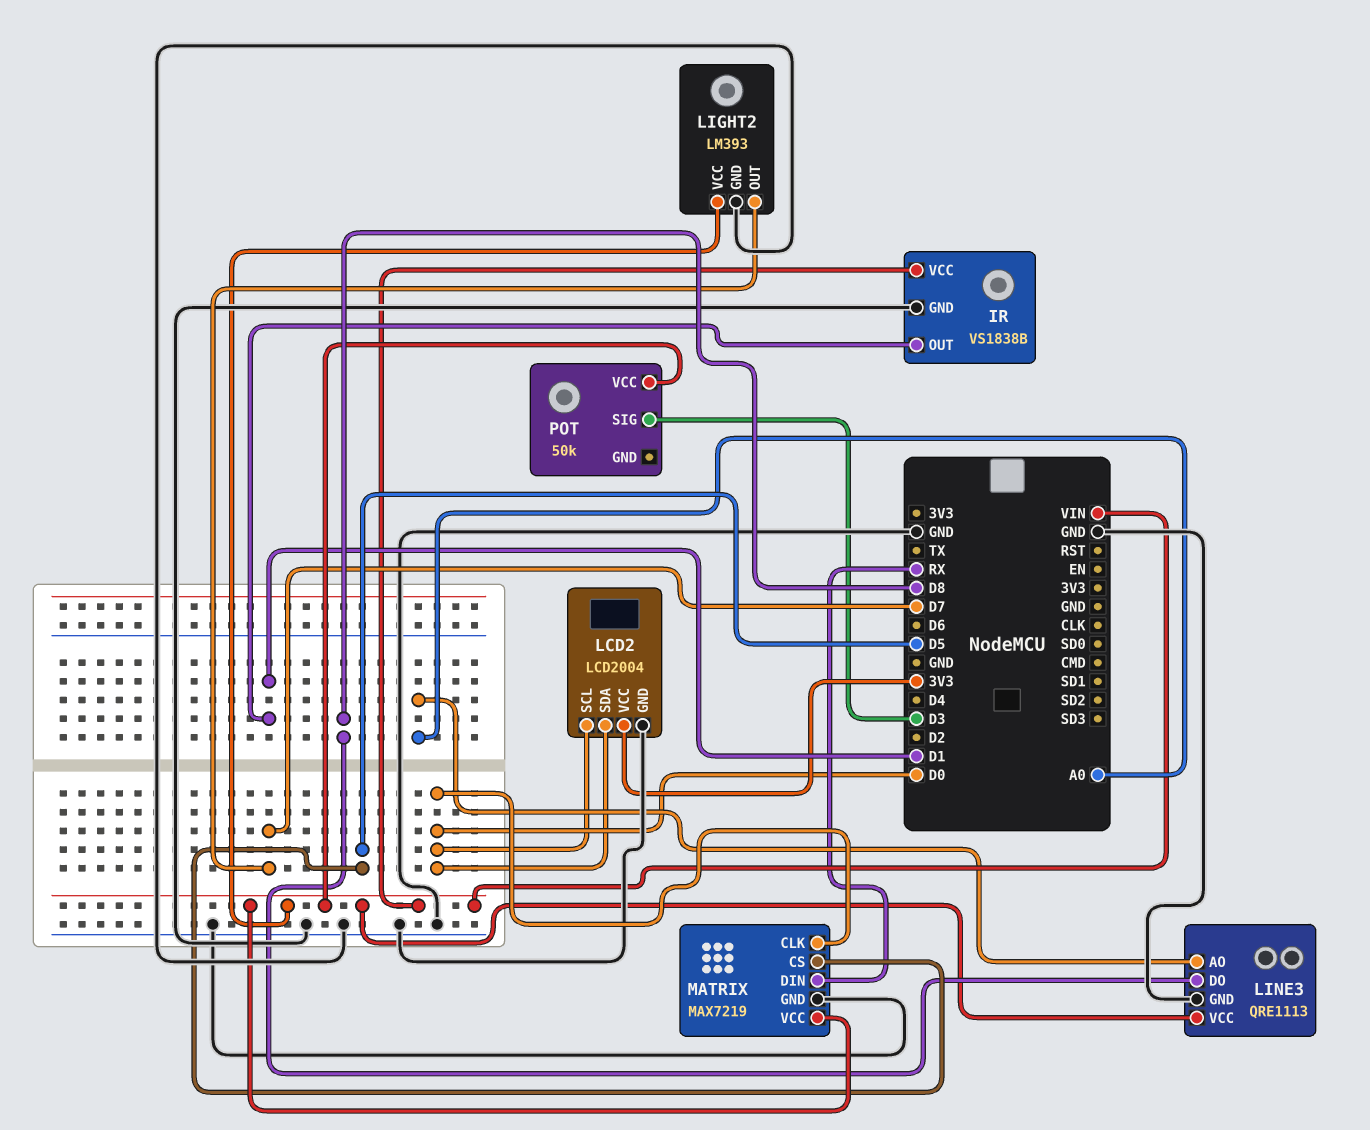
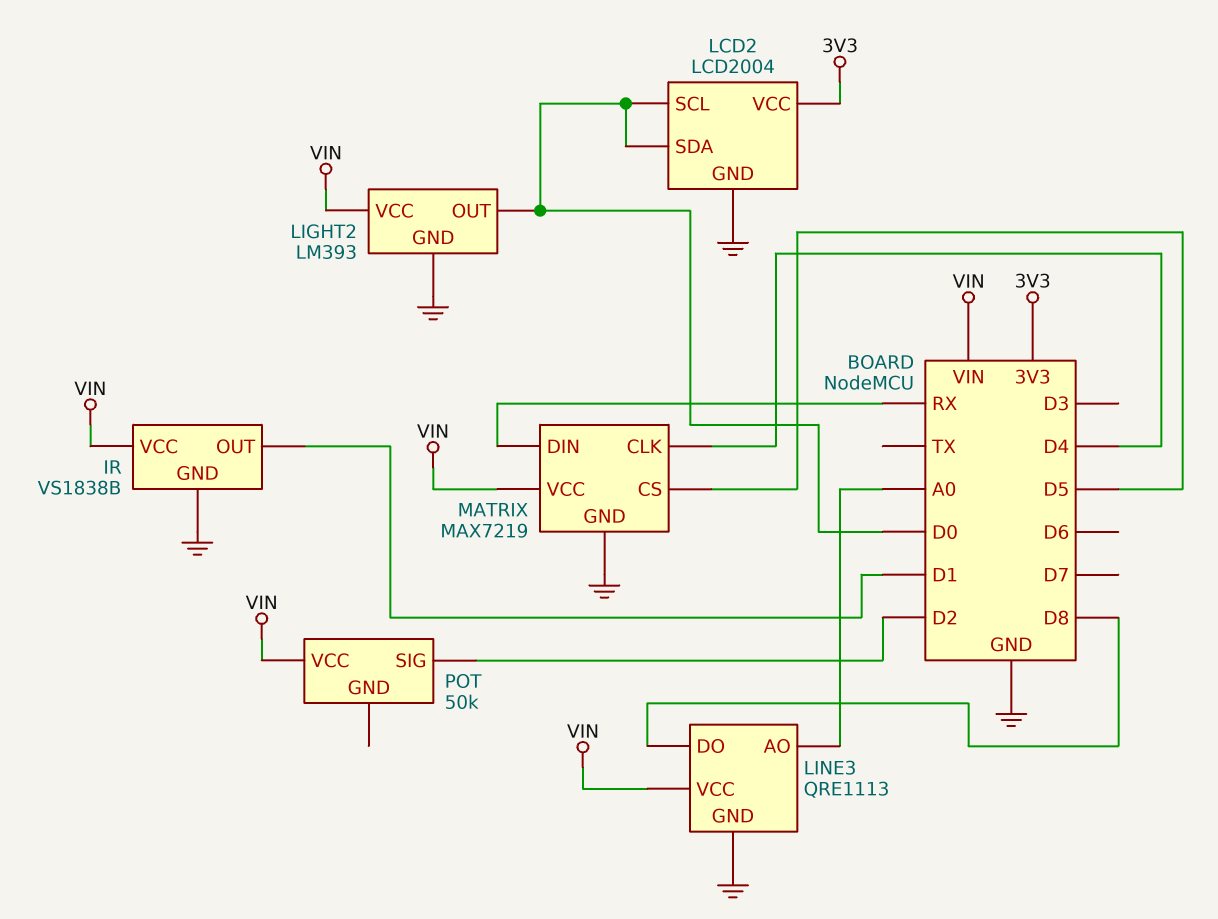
LIGHT2 pin OUT: D7 -> D0
MATRIX pin CLK: D0 -> D4
POT pin SIG: D3 -> D2

